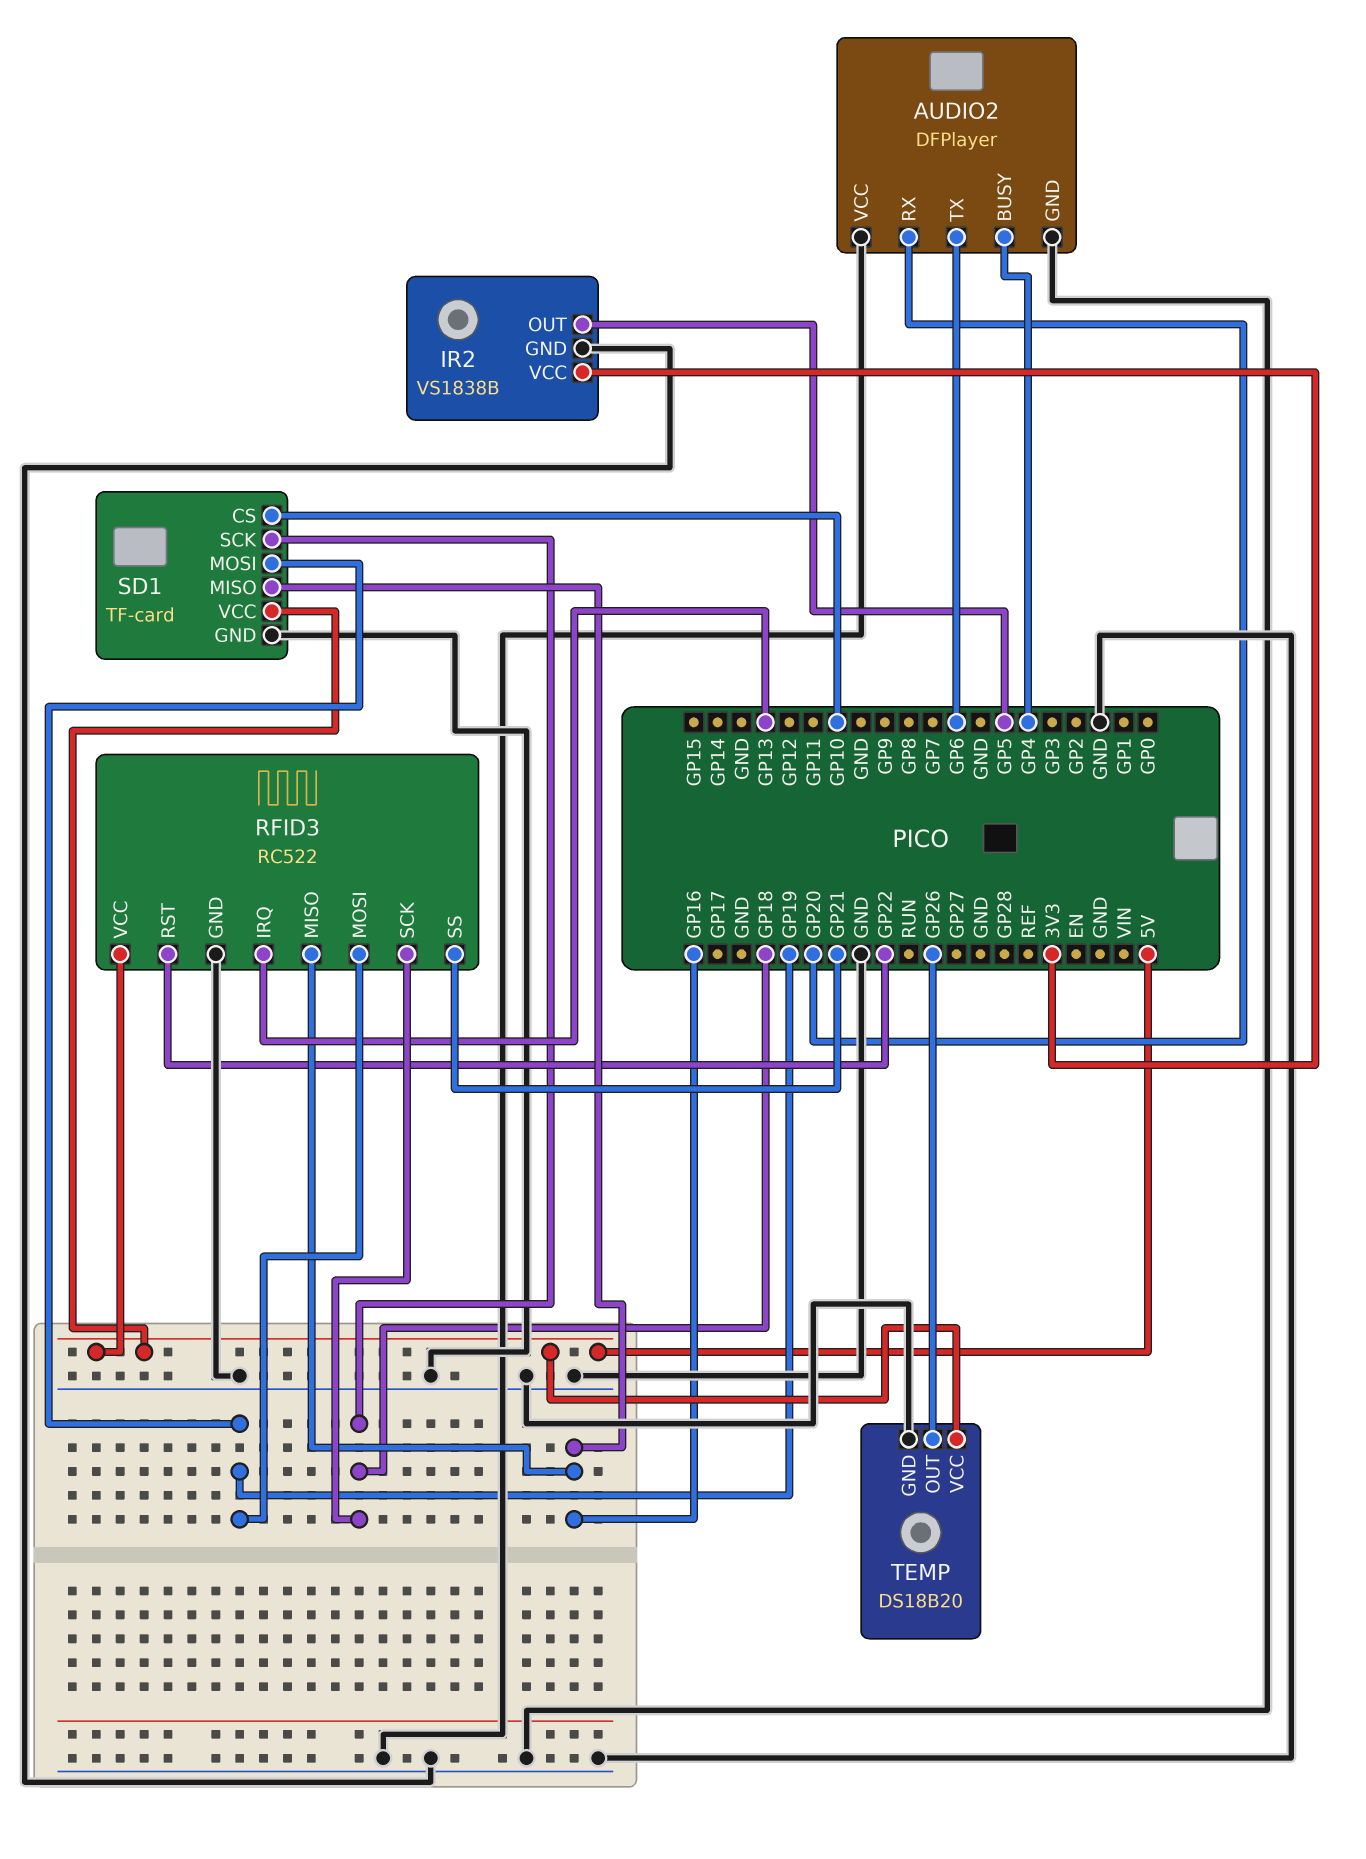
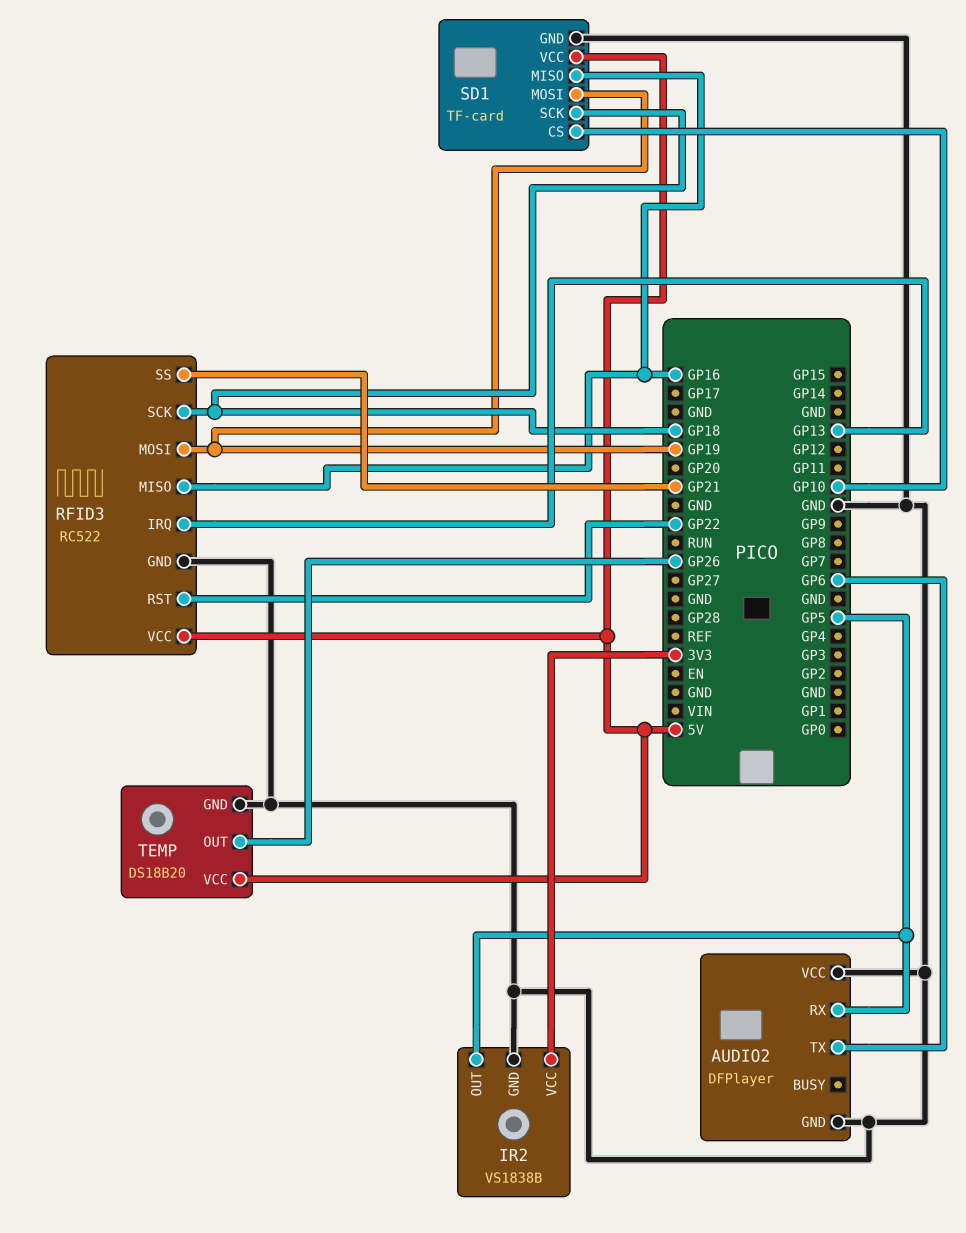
AUDIO2 pin BUSY: GP4 -> none
AUDIO2 pin RX: GP20 -> GP5

